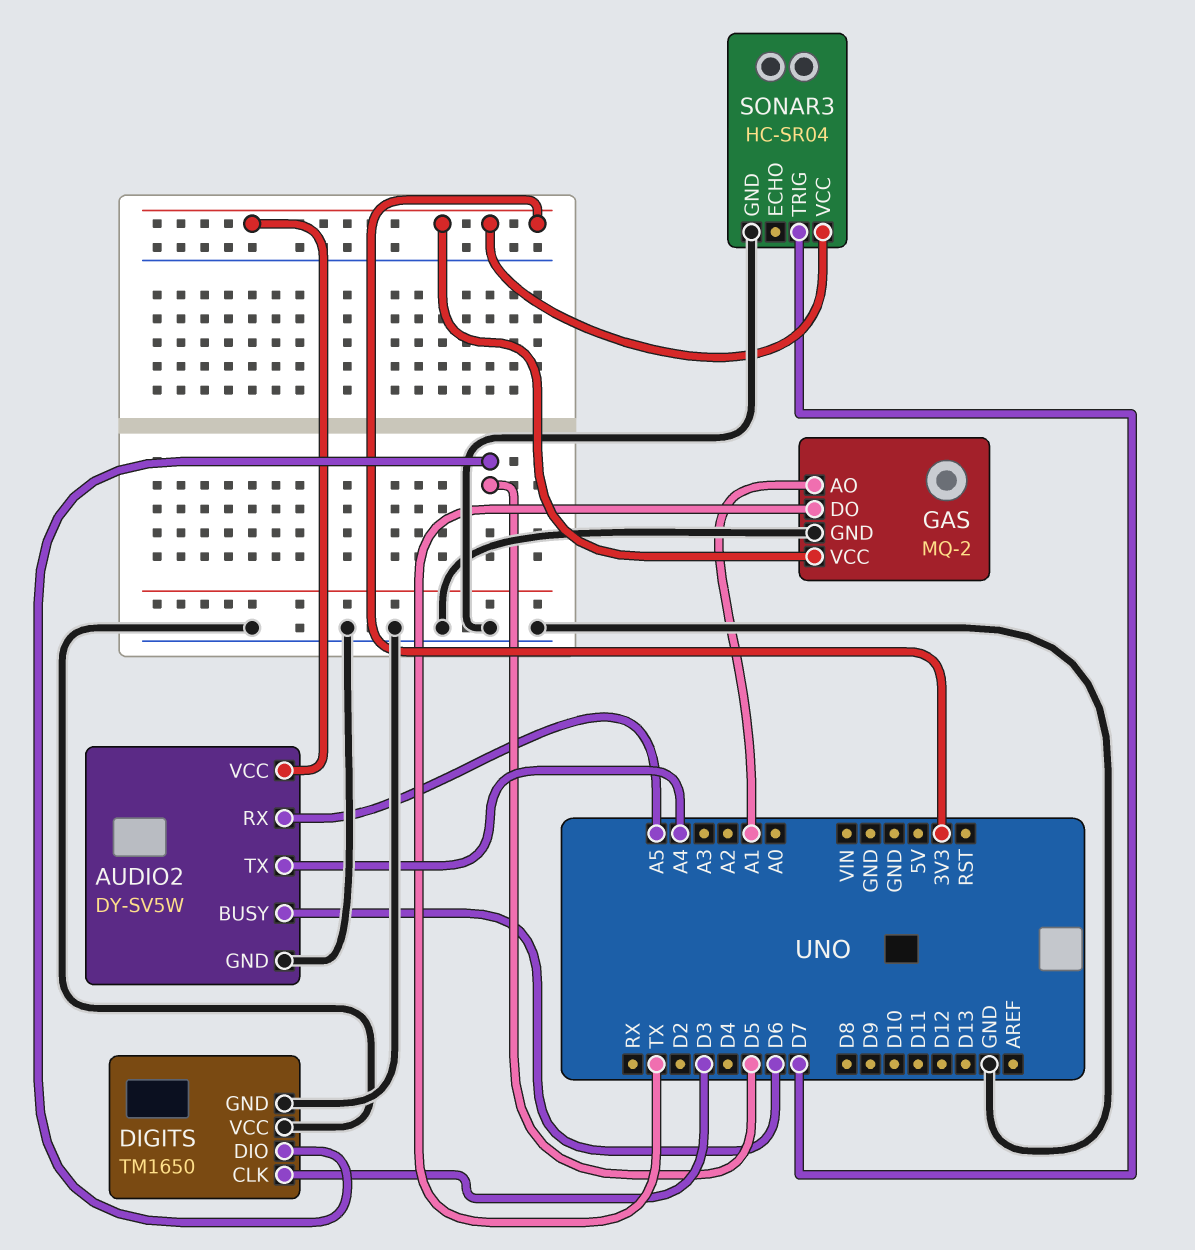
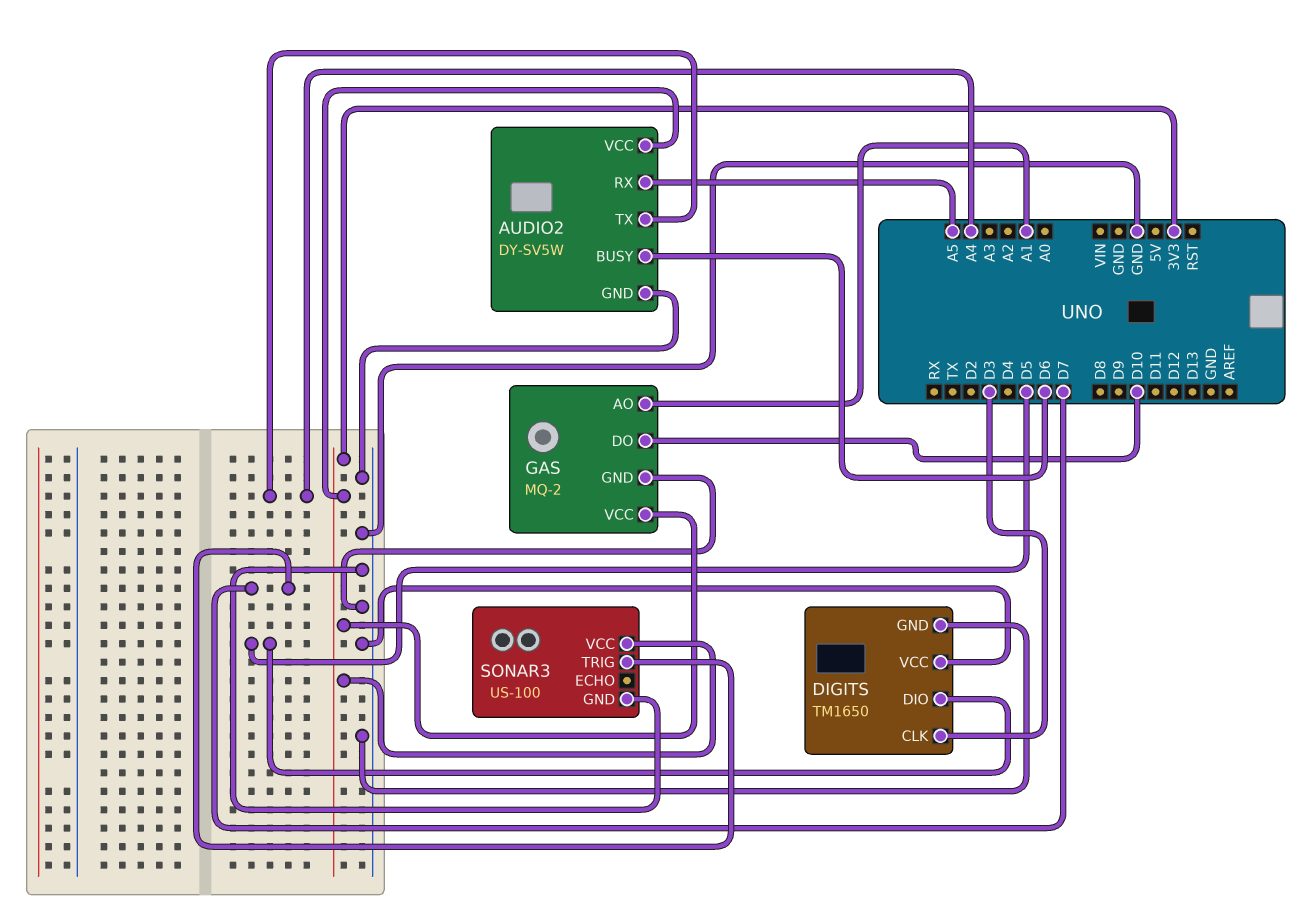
GAS pin DO: TX -> D10
SONAR3: HC-SR04 -> US-100

